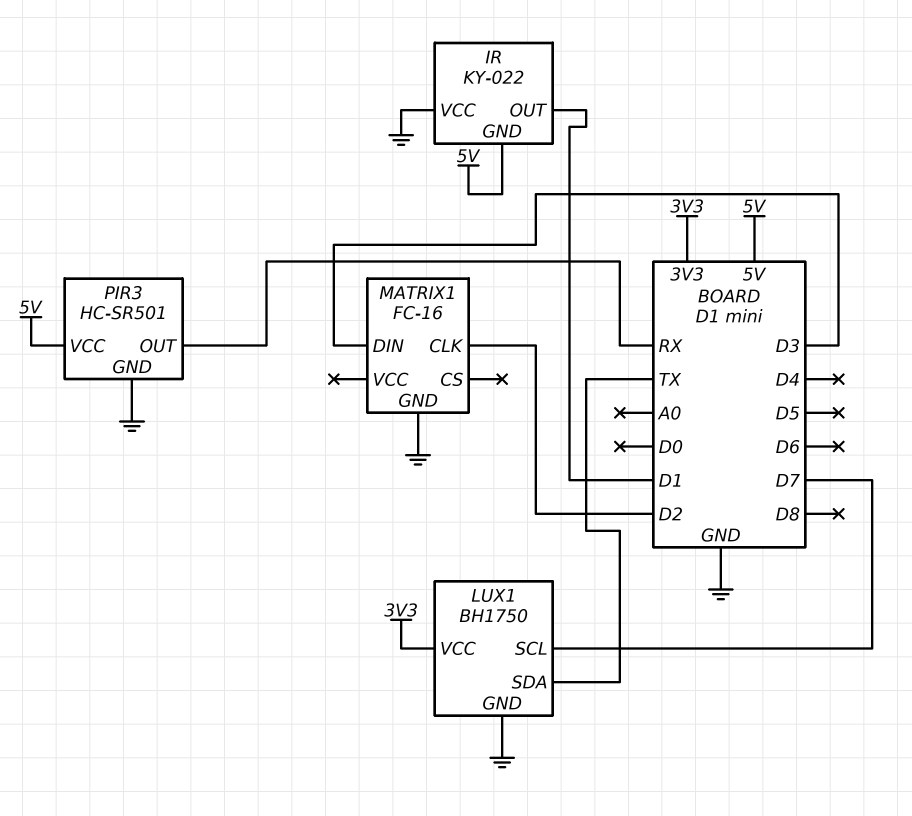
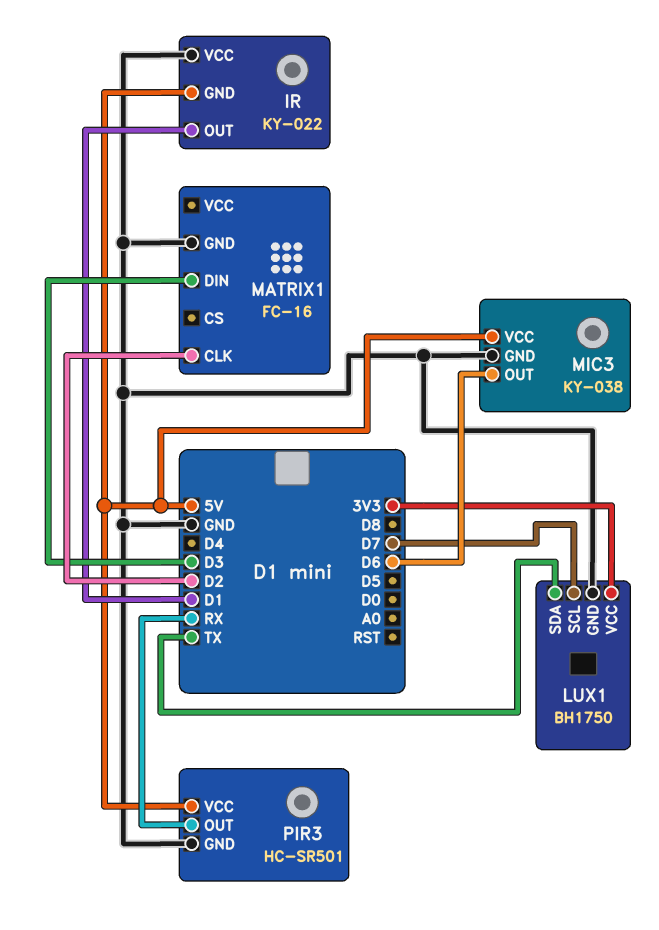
MIC3: none -> KY-038
MIC3 pin GND: none -> GND
MIC3 pin OUT: none -> D6
MIC3 pin VCC: none -> 5V

